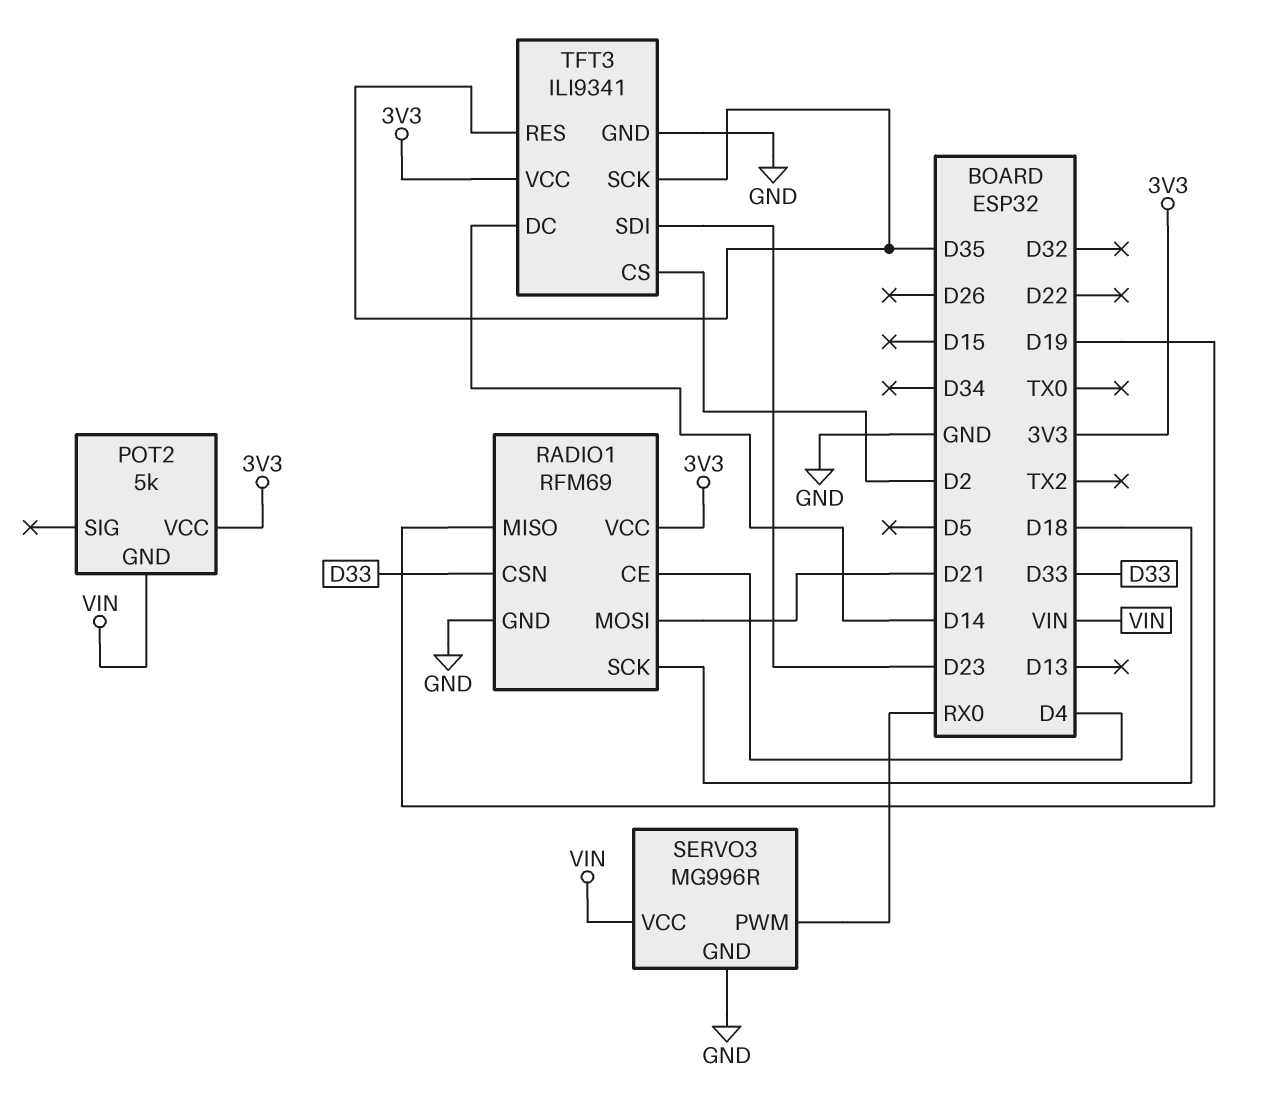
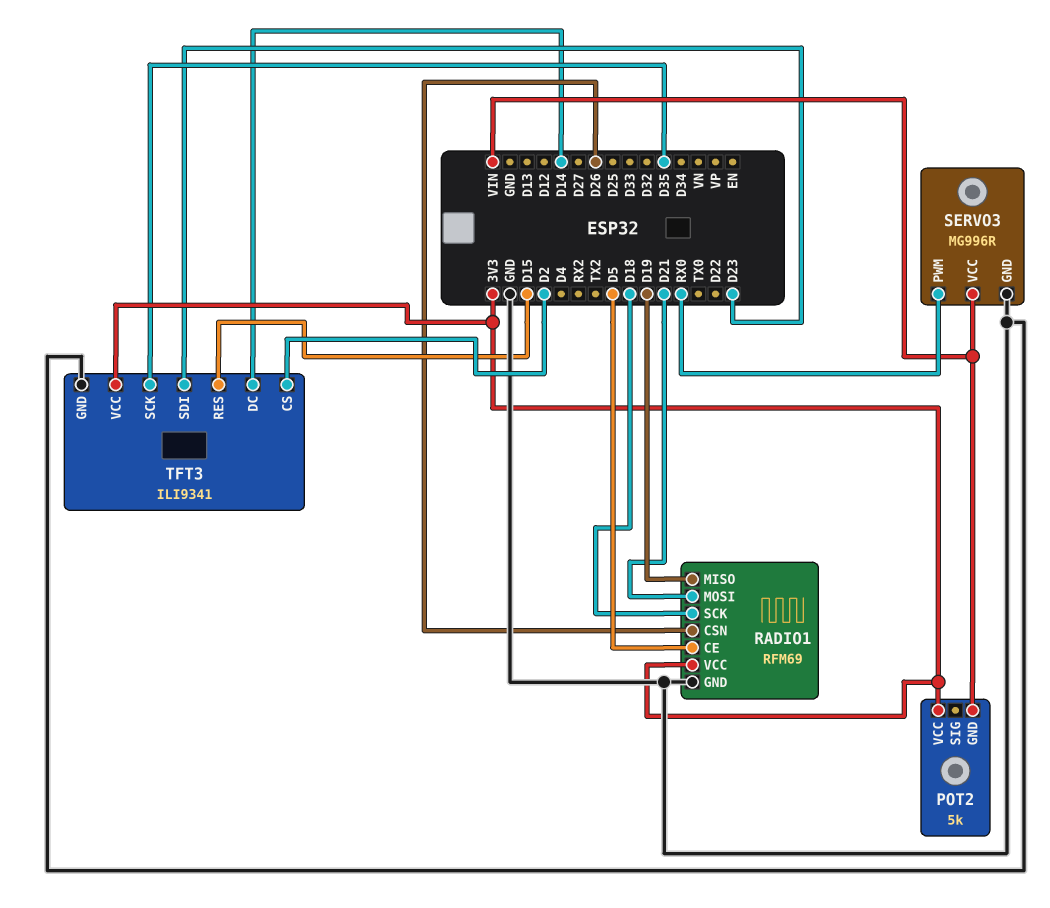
RADIO1 pin CE: D4 -> D5
RADIO1 pin CSN: D33 -> D26
TFT3 pin RES: D35 -> D15

